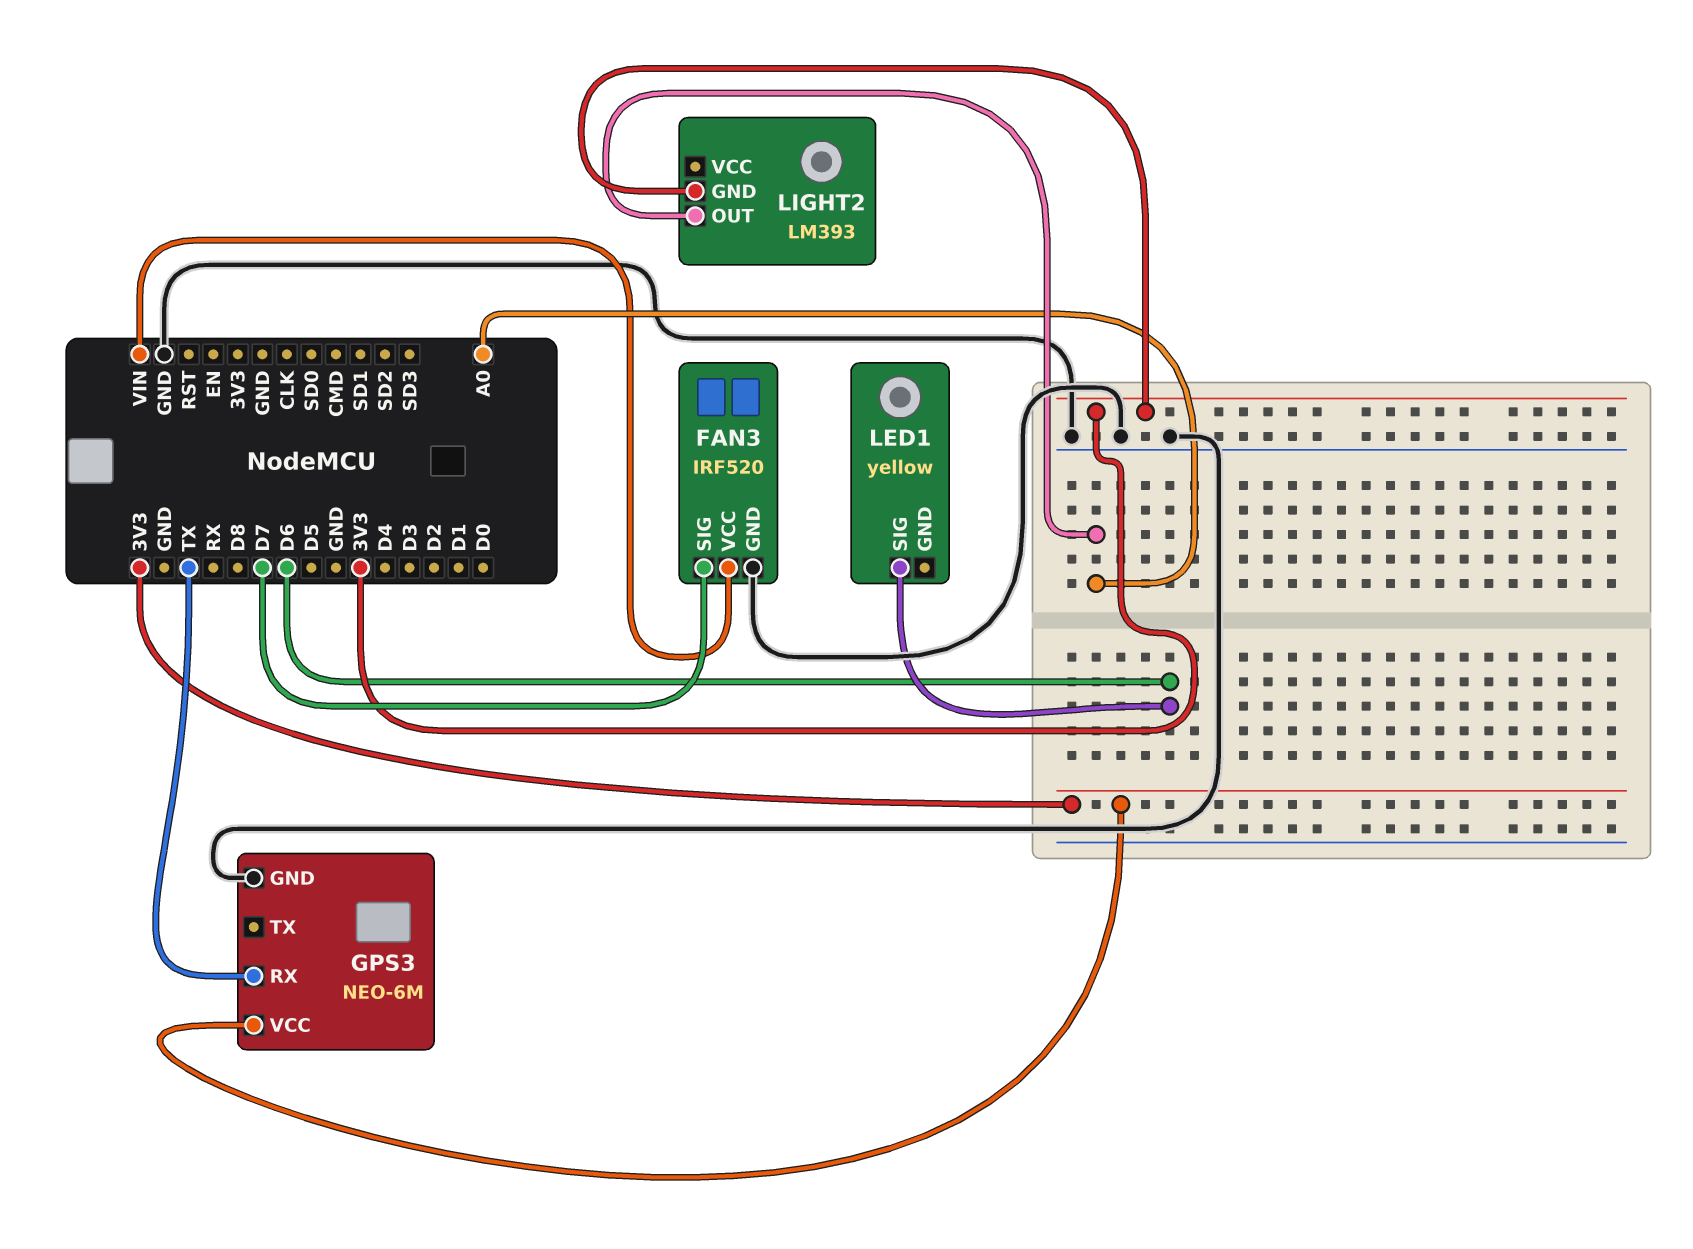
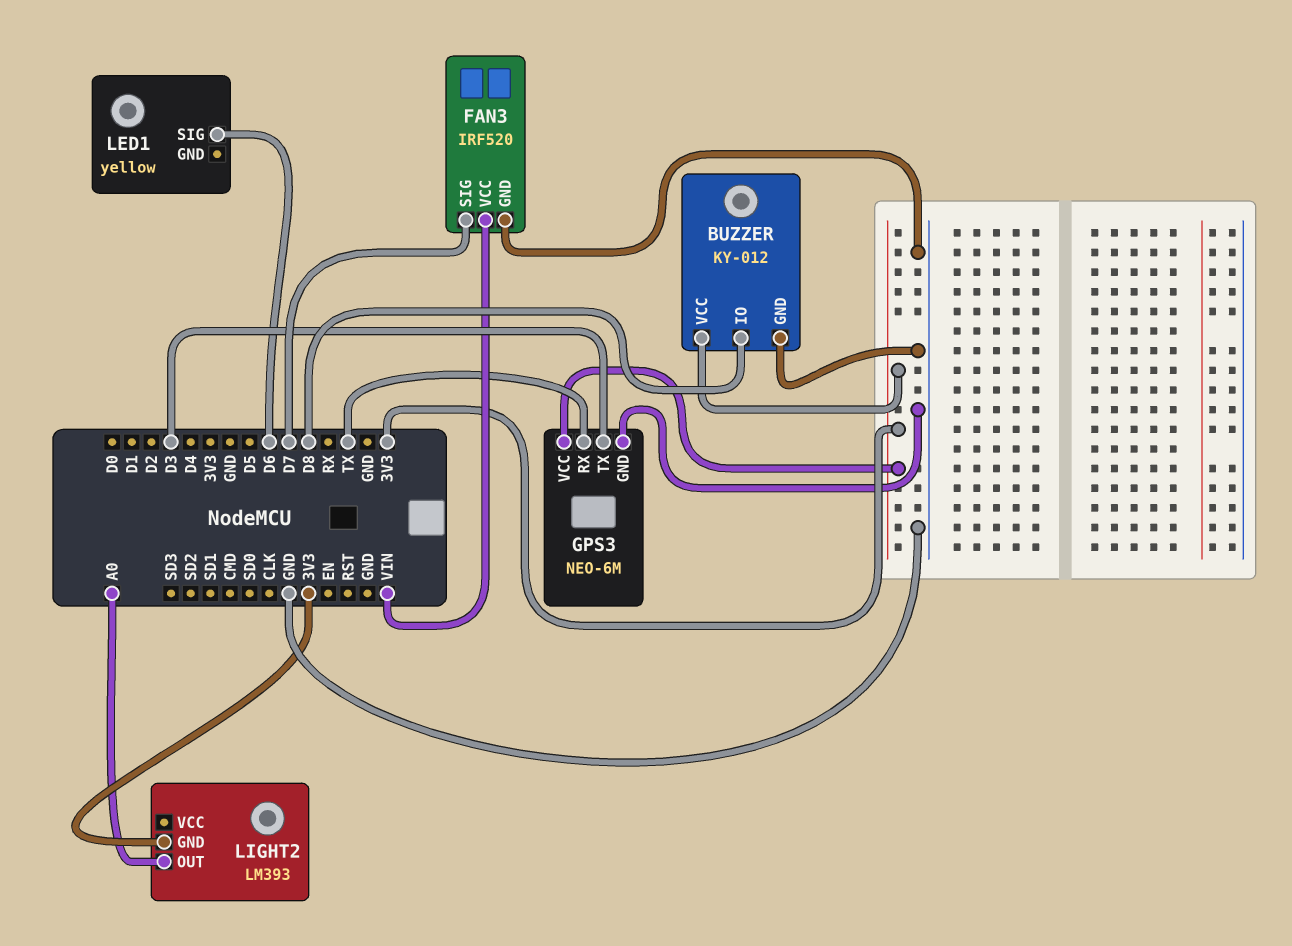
BUZZER: none -> KY-012
BUZZER pin GND: none -> GND
BUZZER pin IO: none -> D8
BUZZER pin VCC: none -> 3V3
GPS3 pin TX: none -> D3

